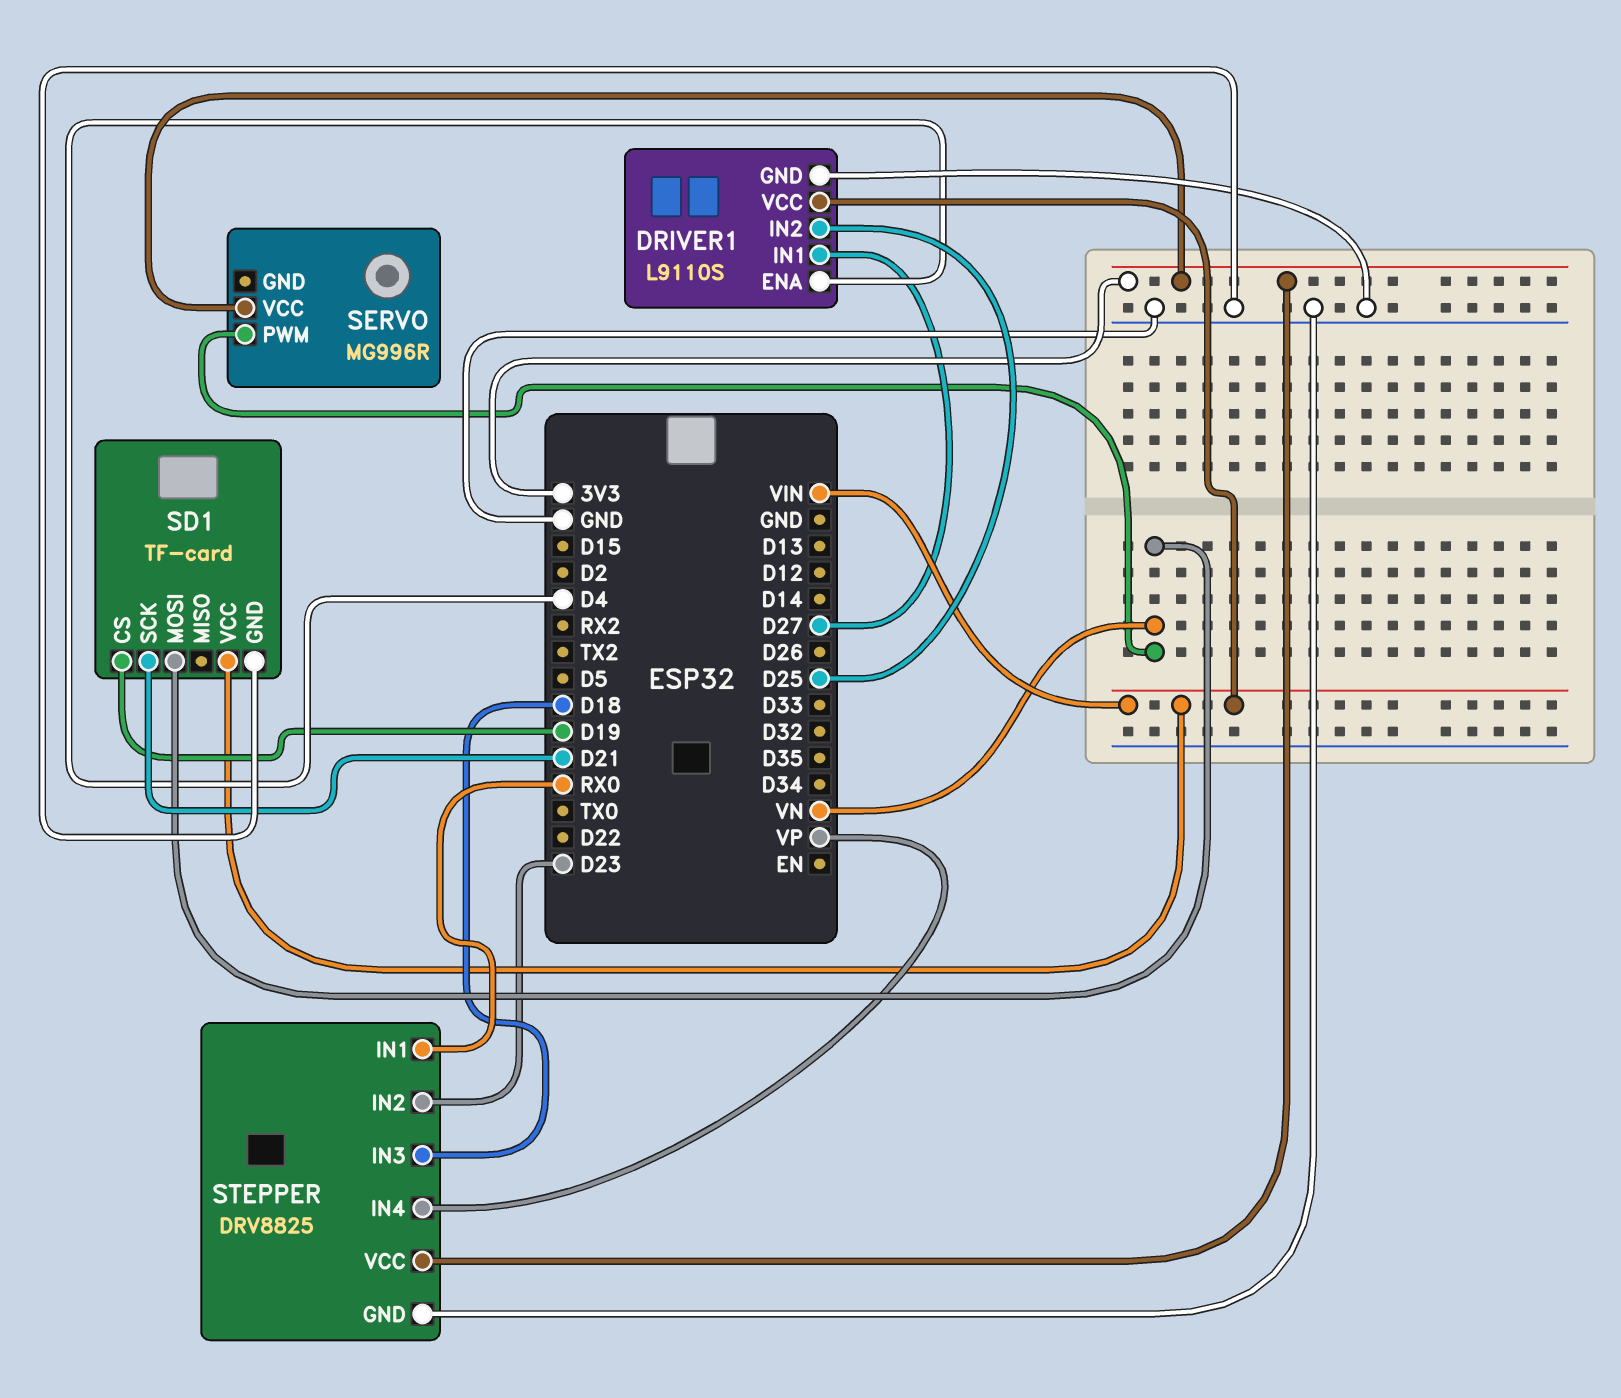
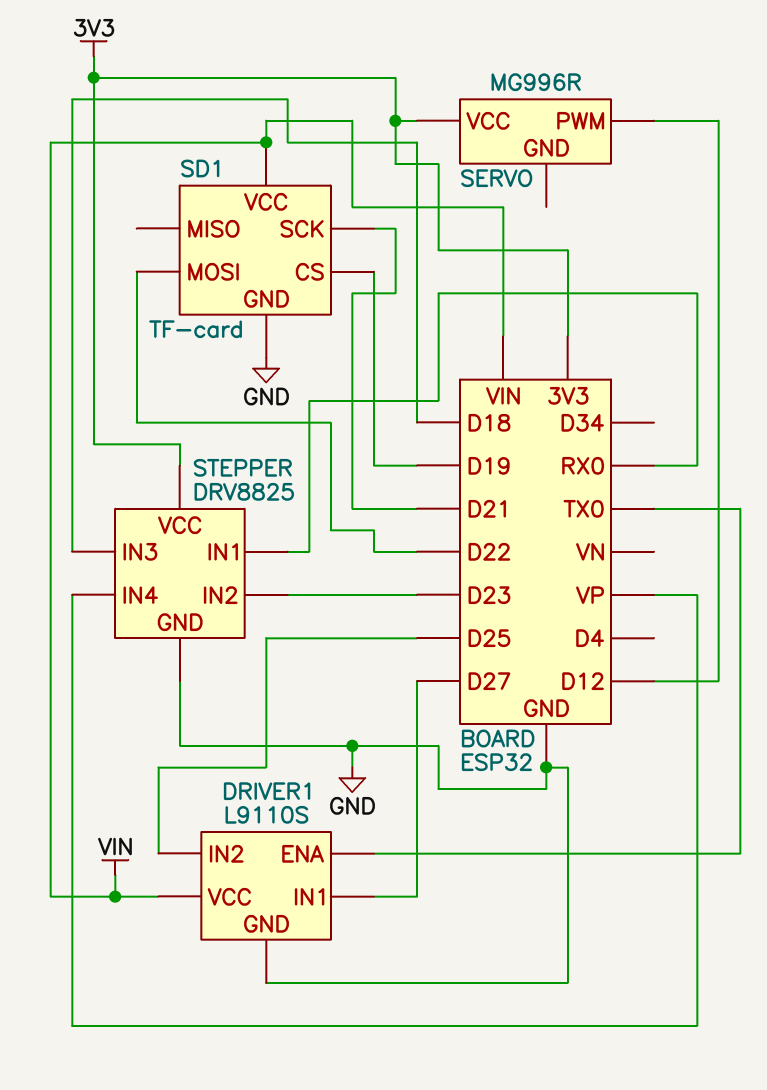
DRIVER1 pin ENA: D4 -> TX0
SD1 pin MOSI: VN -> D22
SERVO pin PWM: VN -> D12

